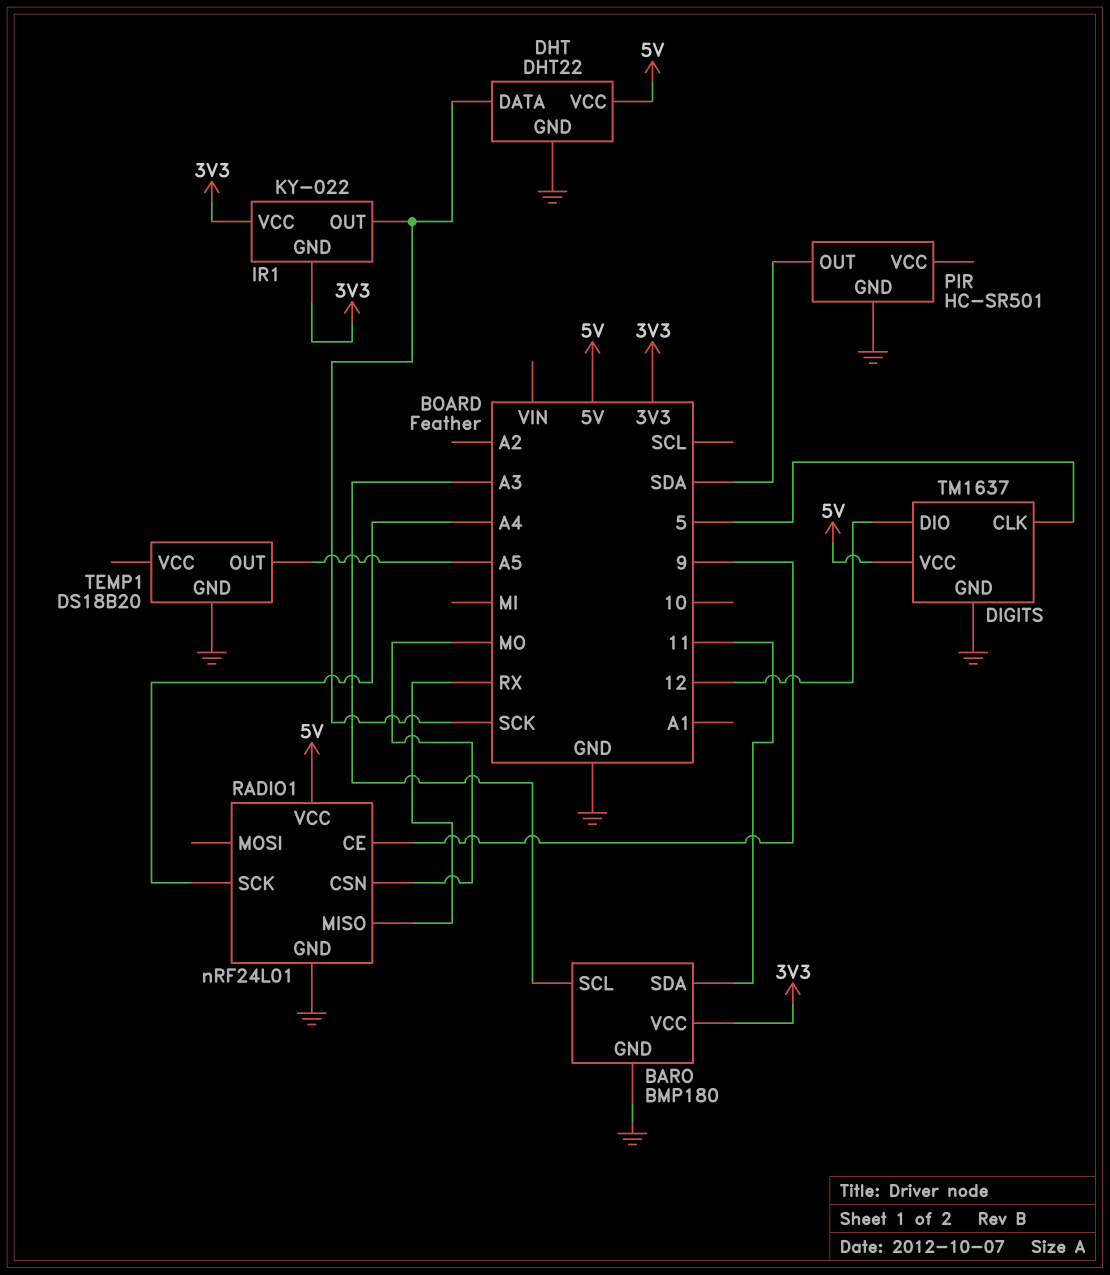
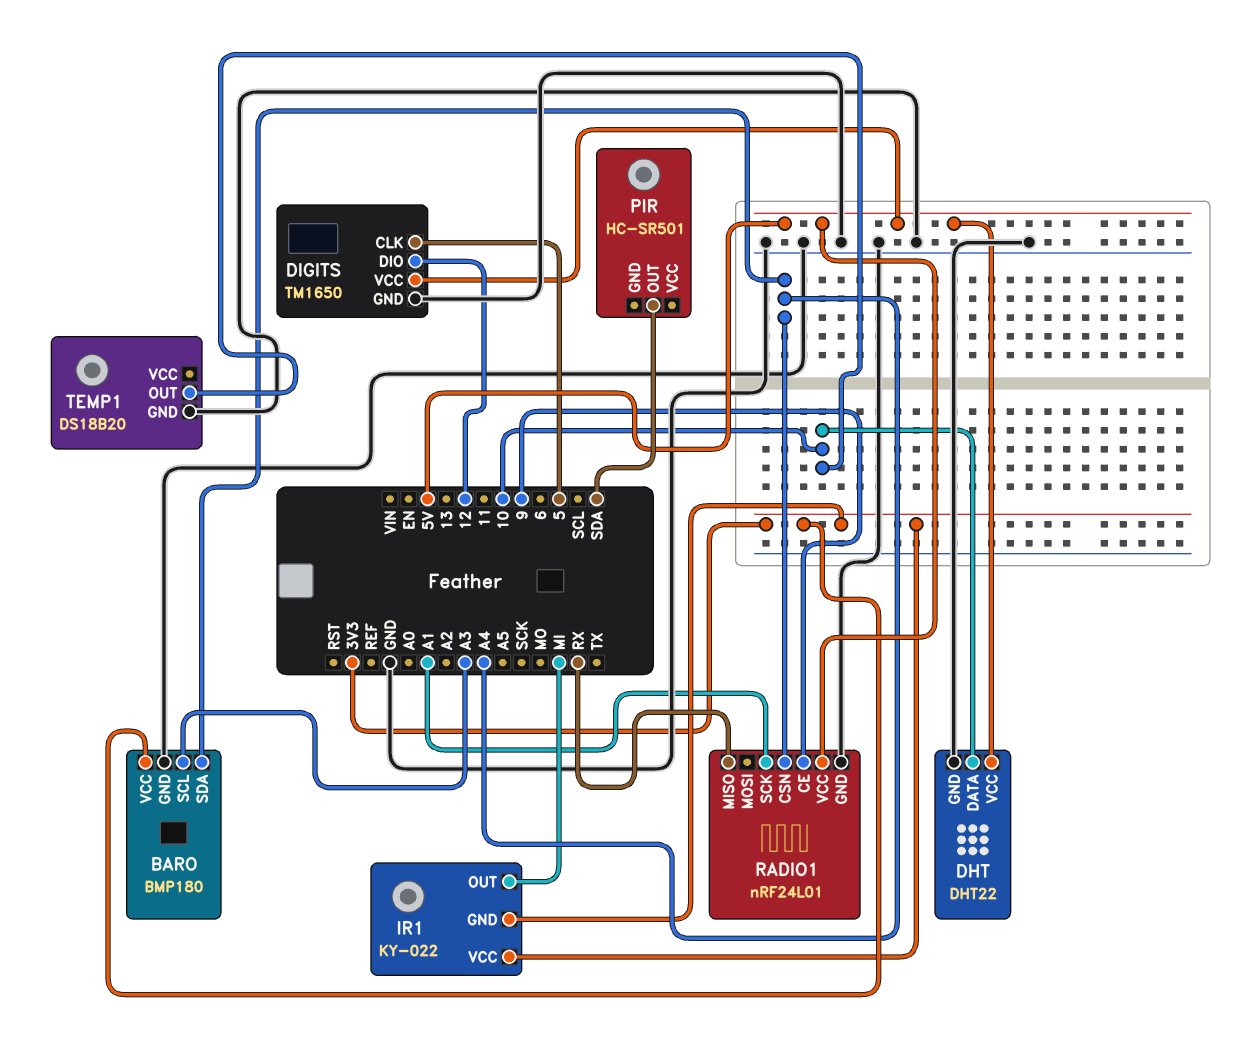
BARO pin SDA: 11 -> A4
DHT pin DATA: SCK -> 10
DIGITS: TM1637 -> TM1650
IR1 pin OUT: SCK -> MI
PIR pin GND: GND -> none
RADIO1 pin CSN: MO -> A4
RADIO1 pin SCK: A4 -> A1
TEMP1 pin OUT: A5 -> 10

